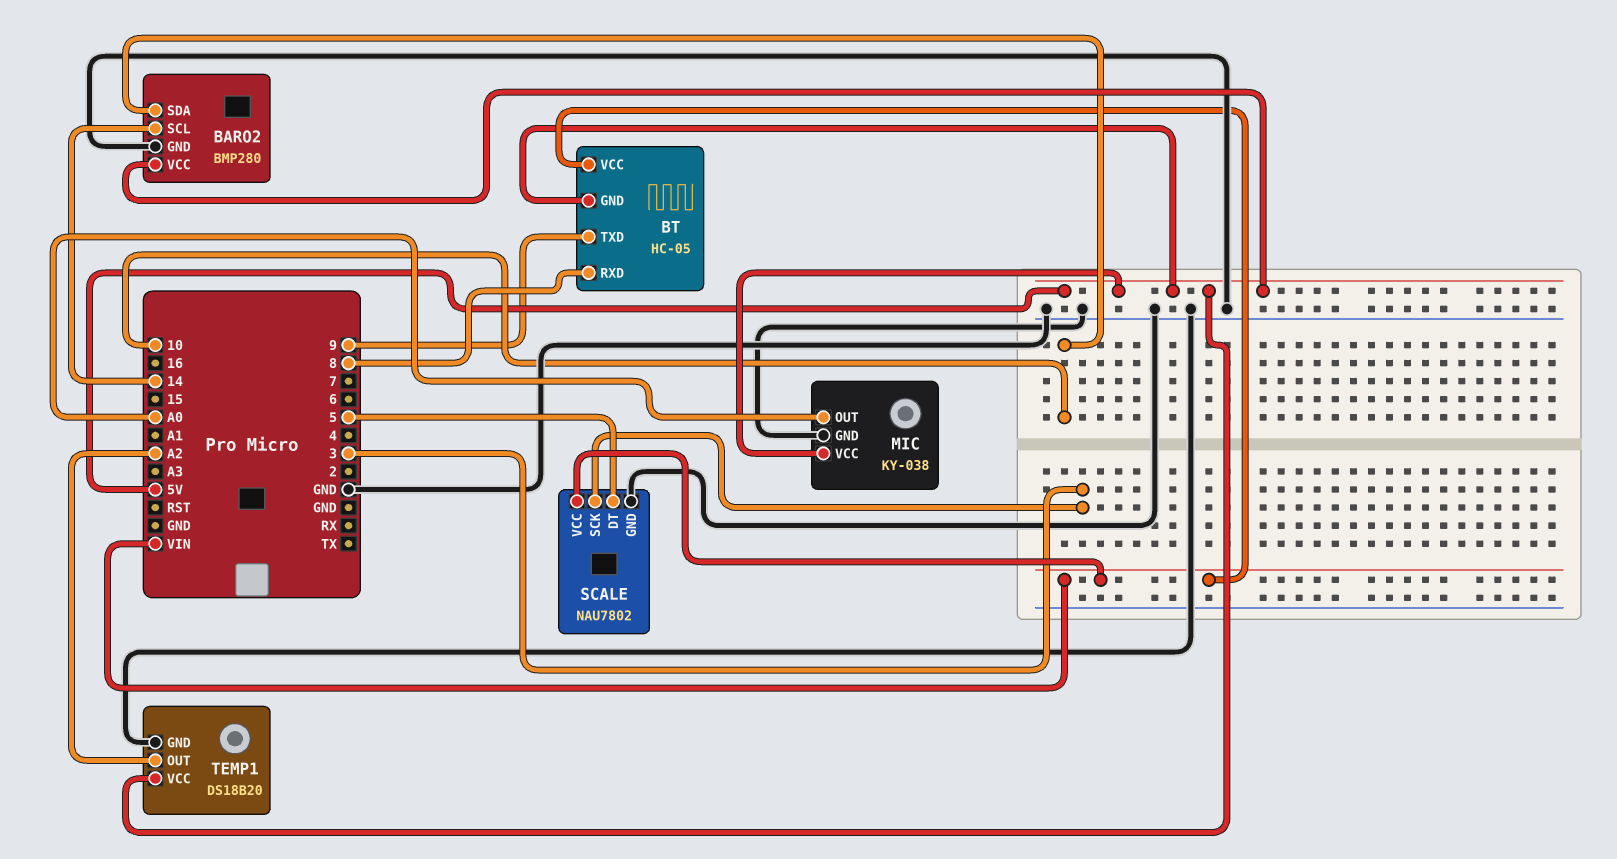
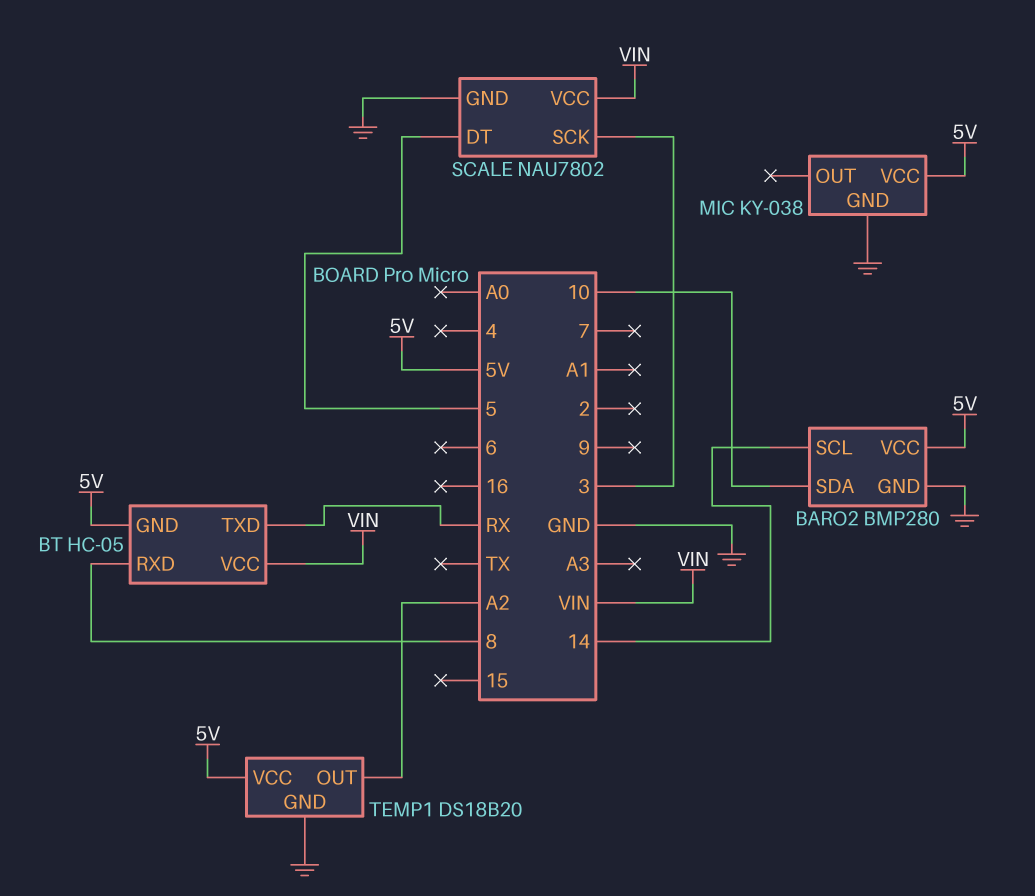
BT pin TXD: 9 -> RX
MIC pin OUT: A0 -> none

